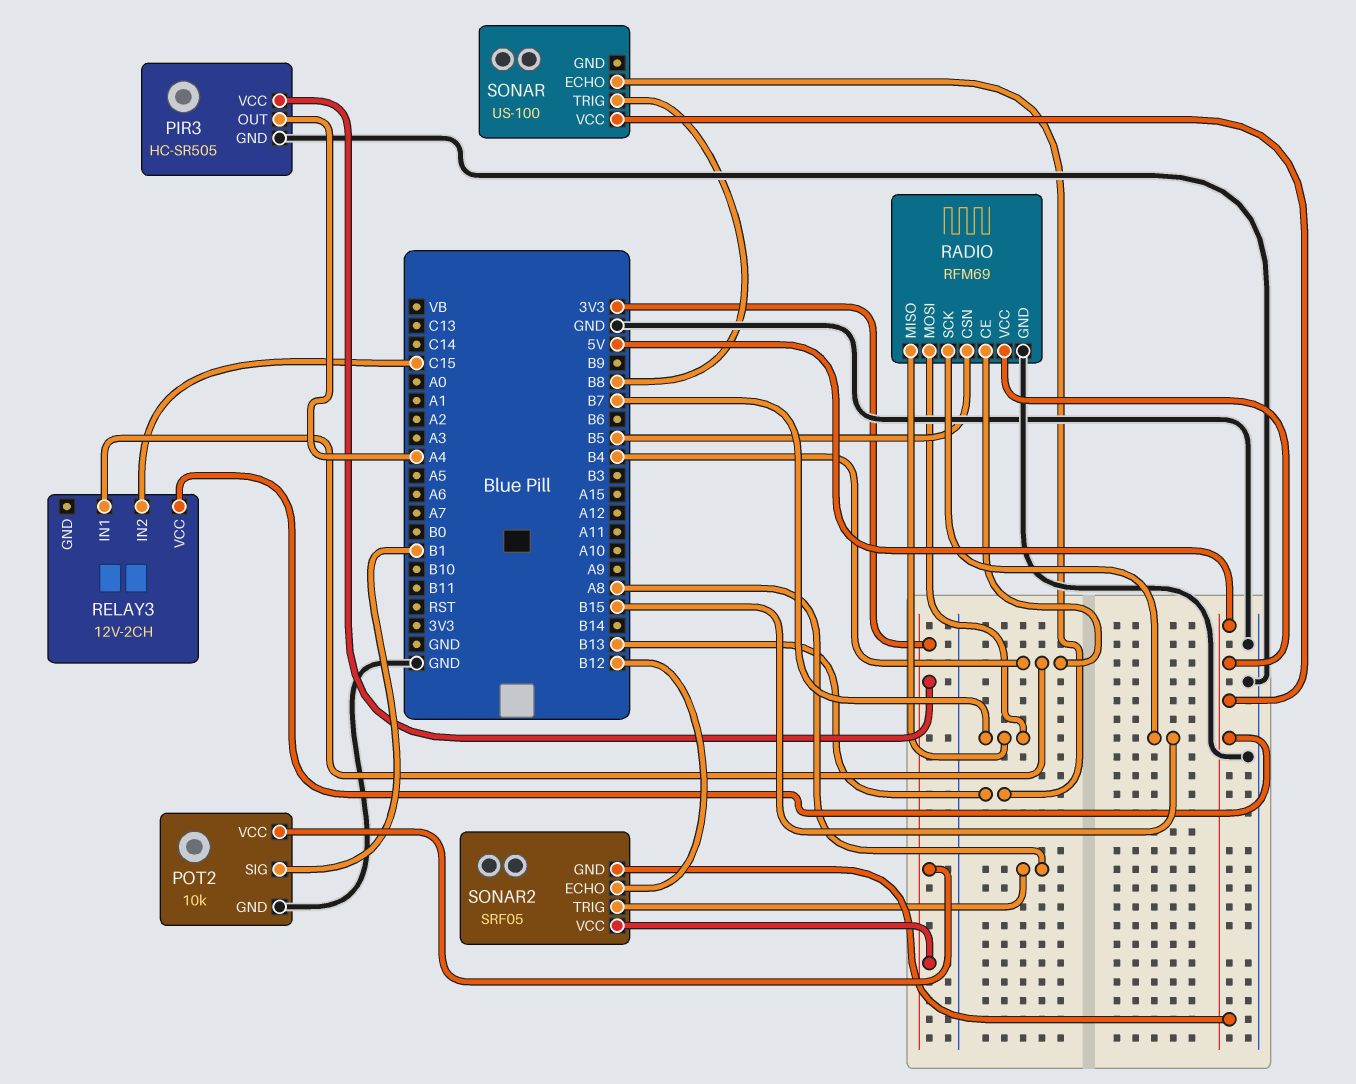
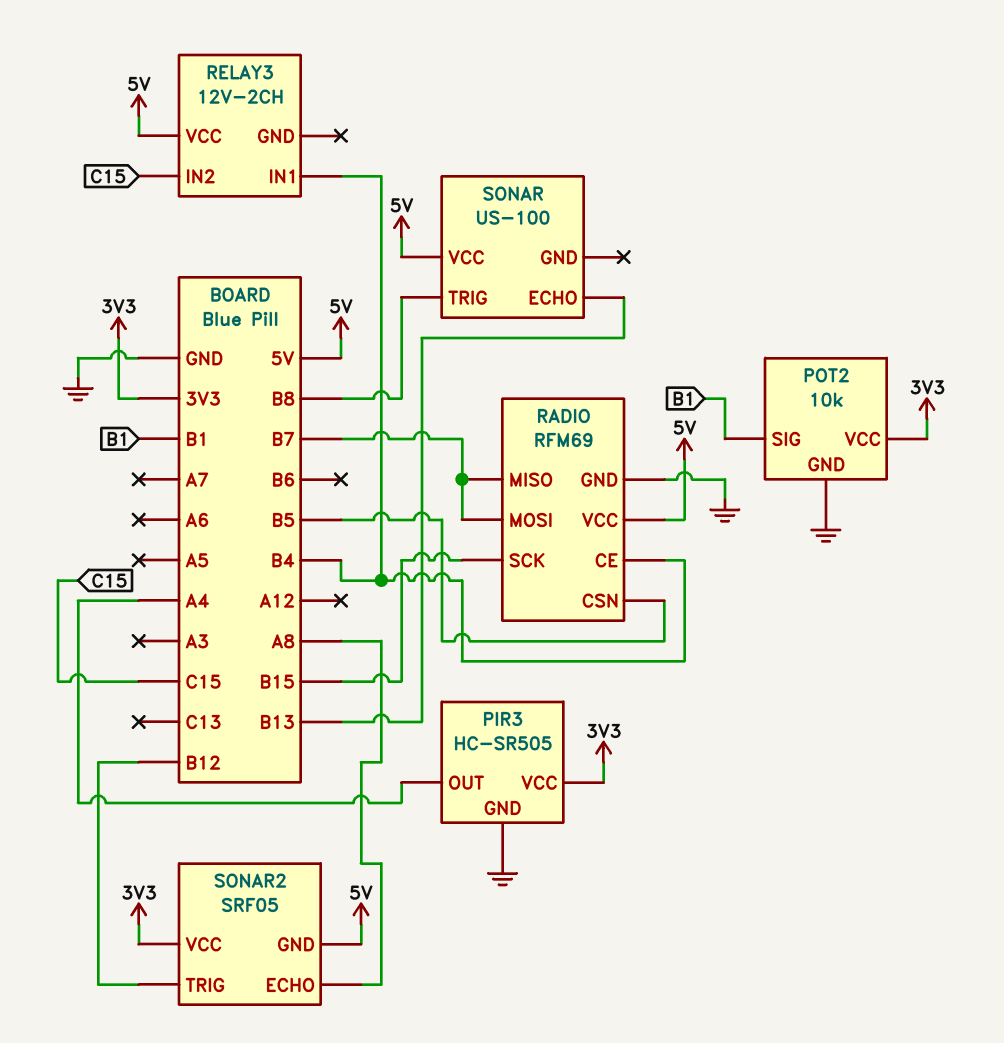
SONAR2 pin ECHO: B12 -> A8
SONAR2 pin TRIG: A8 -> B12

